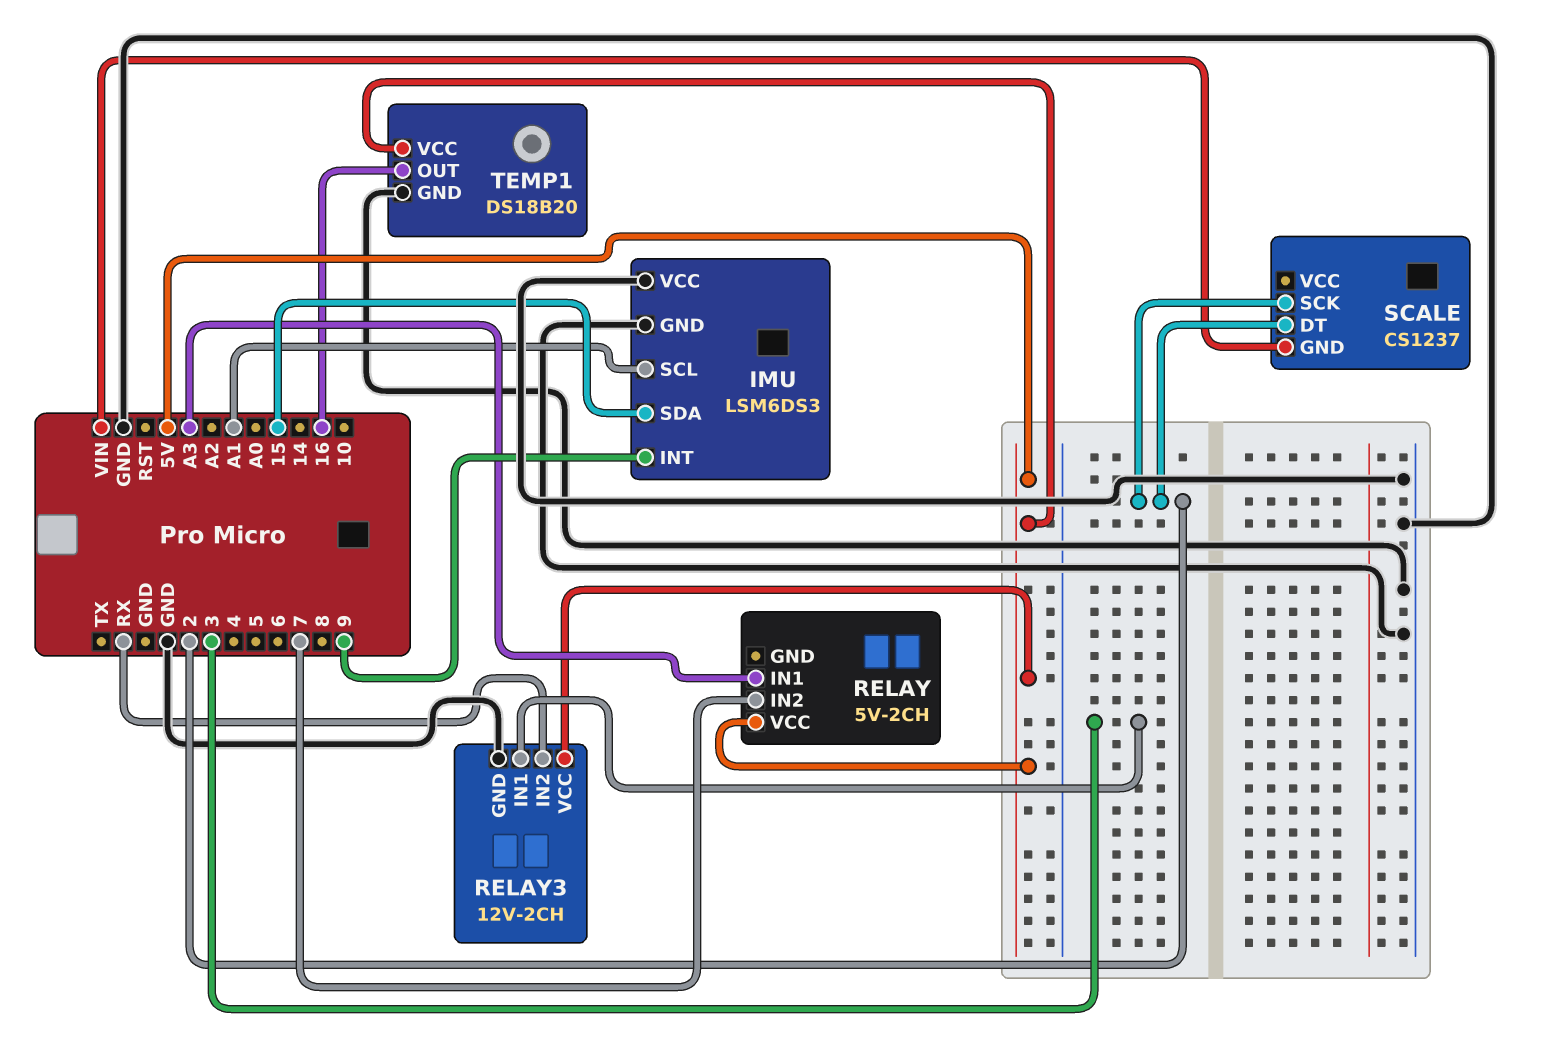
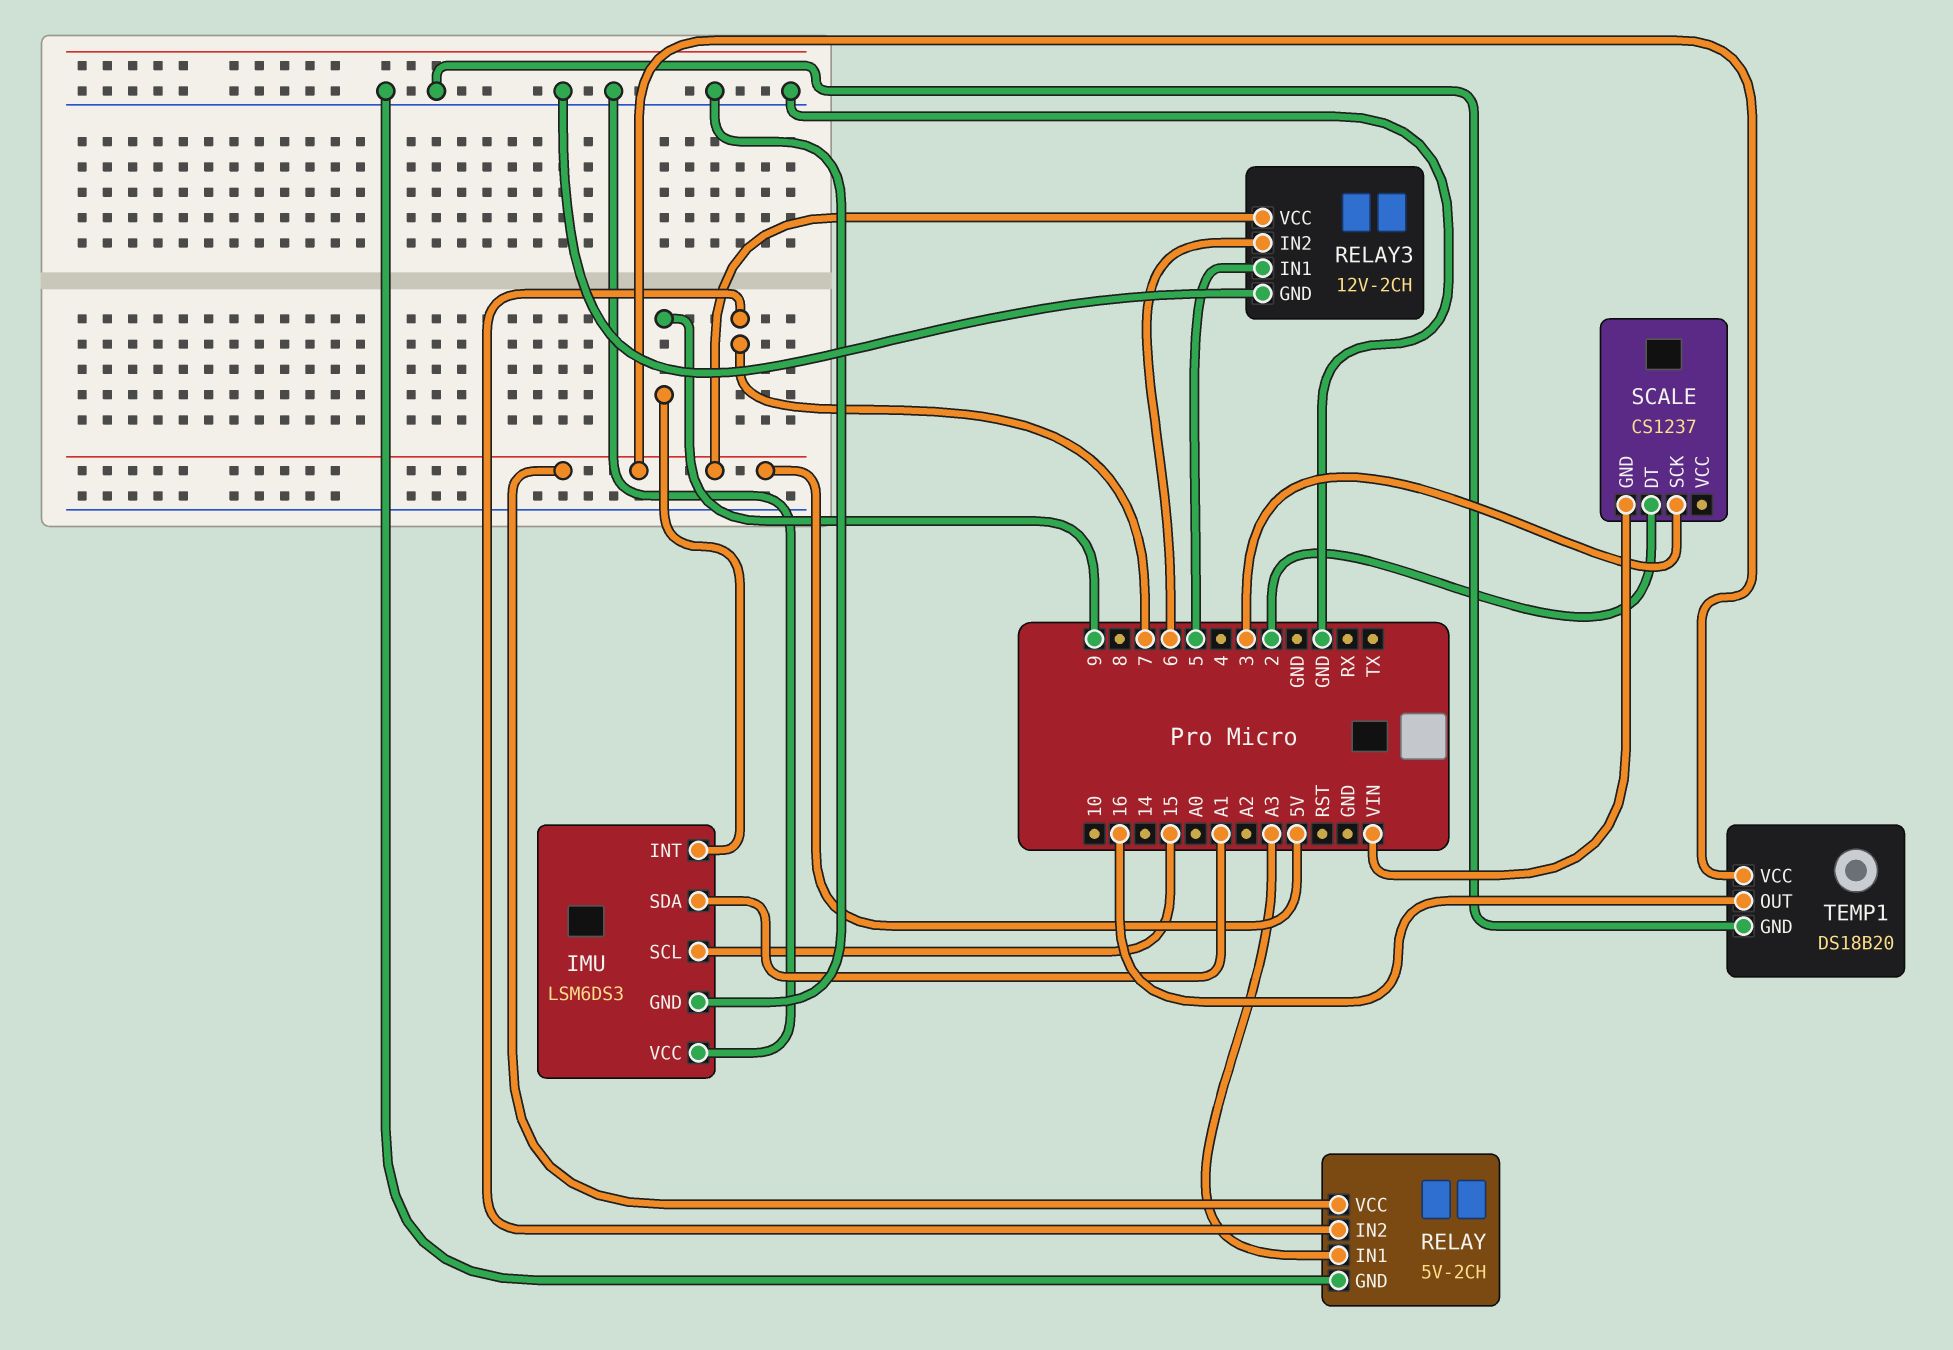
IMU pin SCL: A1 -> 15
IMU pin SDA: 15 -> A1
RELAY pin GND: none -> GND
RELAY3 pin IN1: 3 -> 5
RELAY3 pin IN2: RX -> 6
SCALE pin SCK: 2 -> 3

